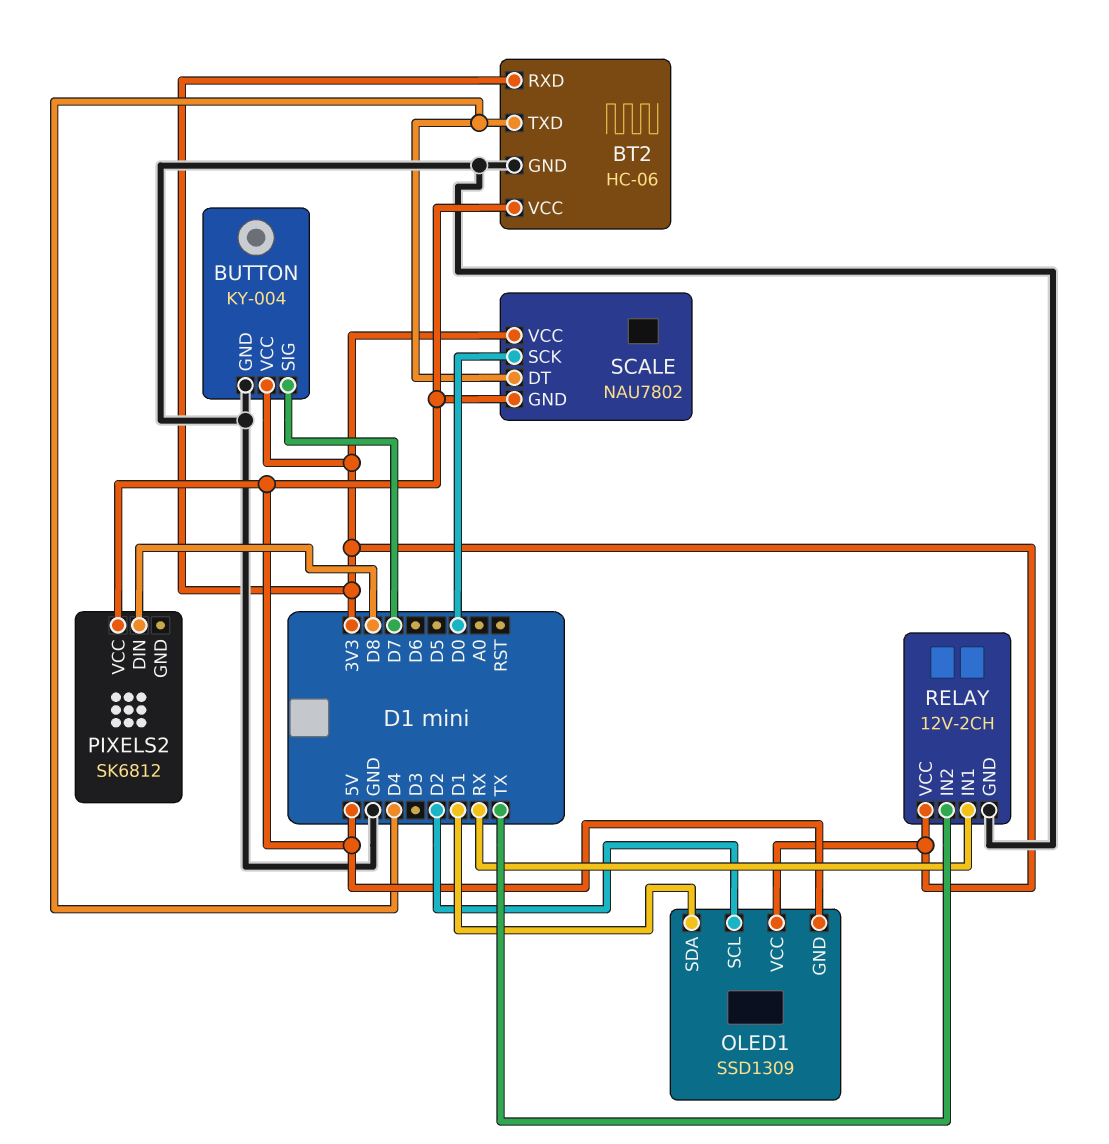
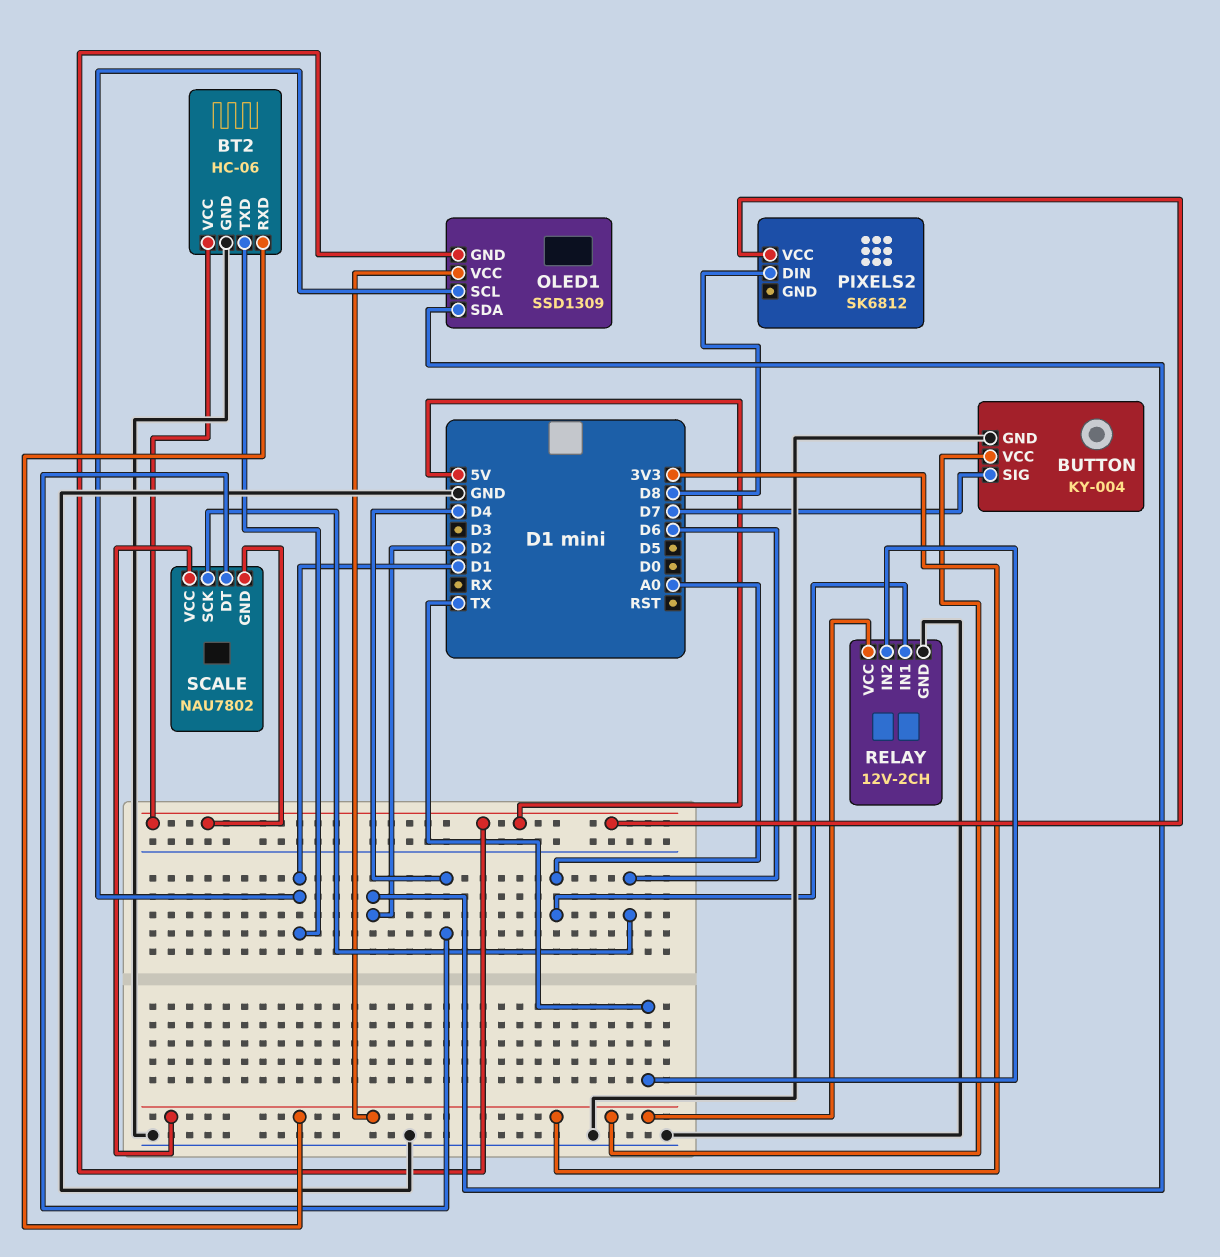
BT2 pin TXD: D4 -> D1
OLED1 pin SCL: D2 -> D1
OLED1 pin SDA: D1 -> D2
RELAY pin IN1: RX -> A0
SCALE pin SCK: D0 -> D6

